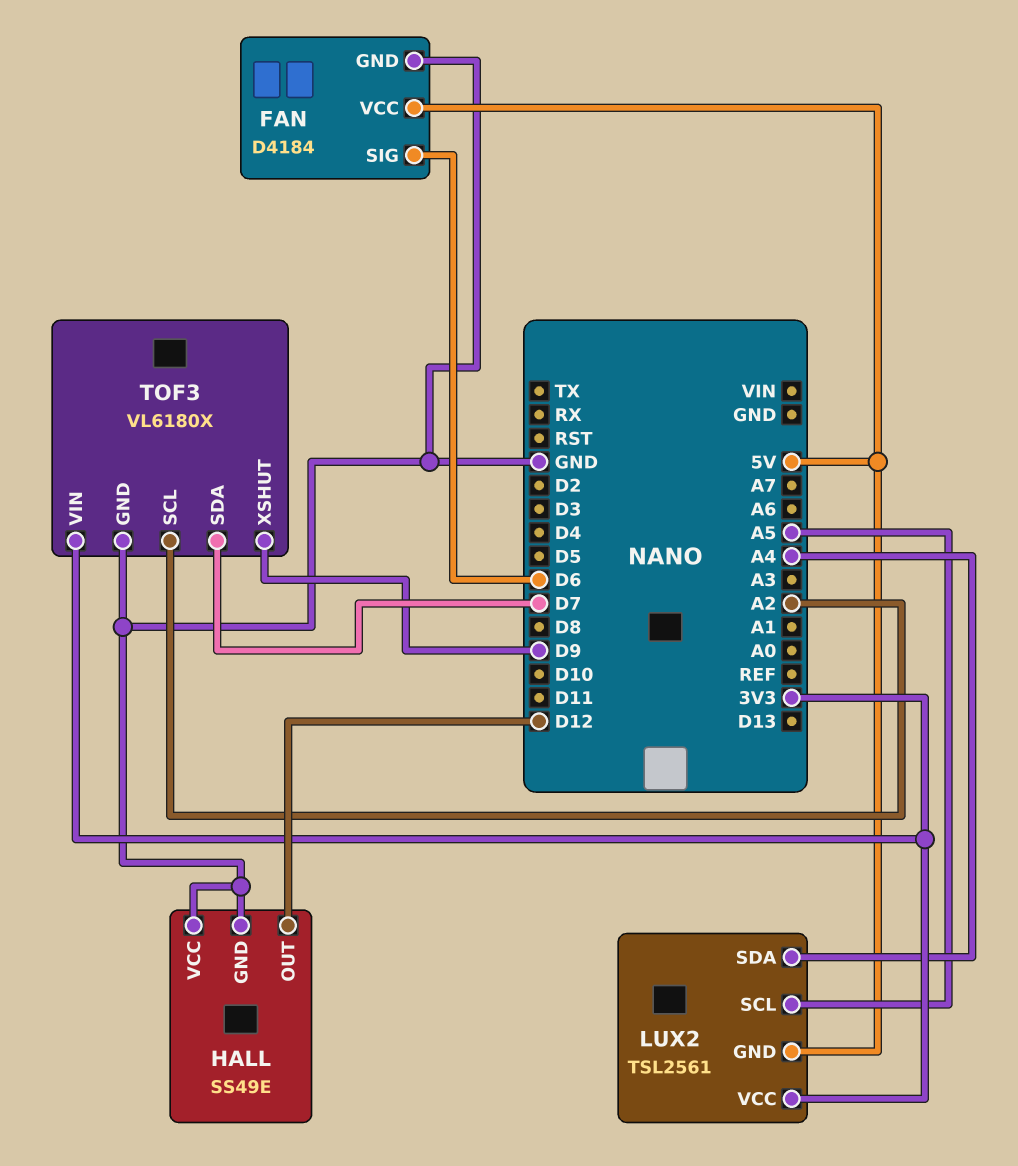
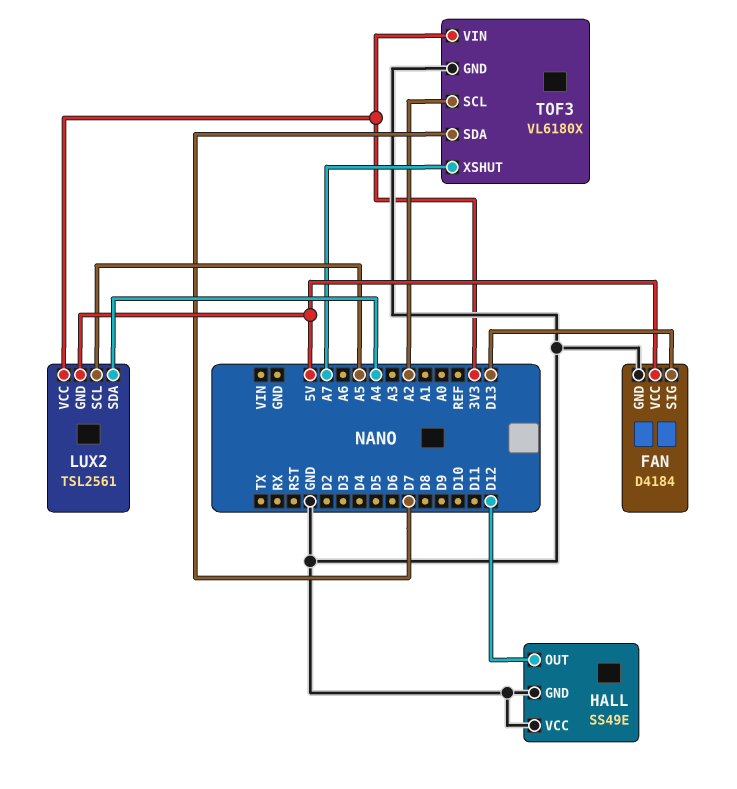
FAN pin SIG: D6 -> D13
TOF3 pin XSHUT: D9 -> A7

